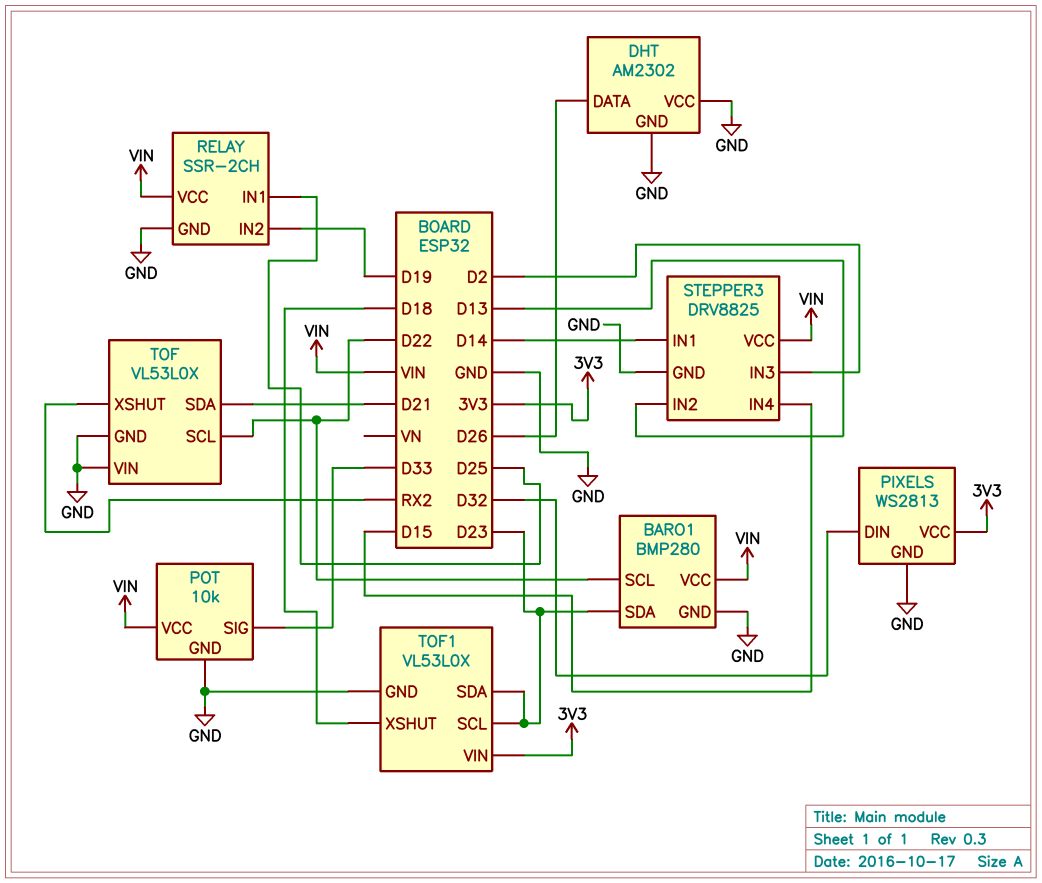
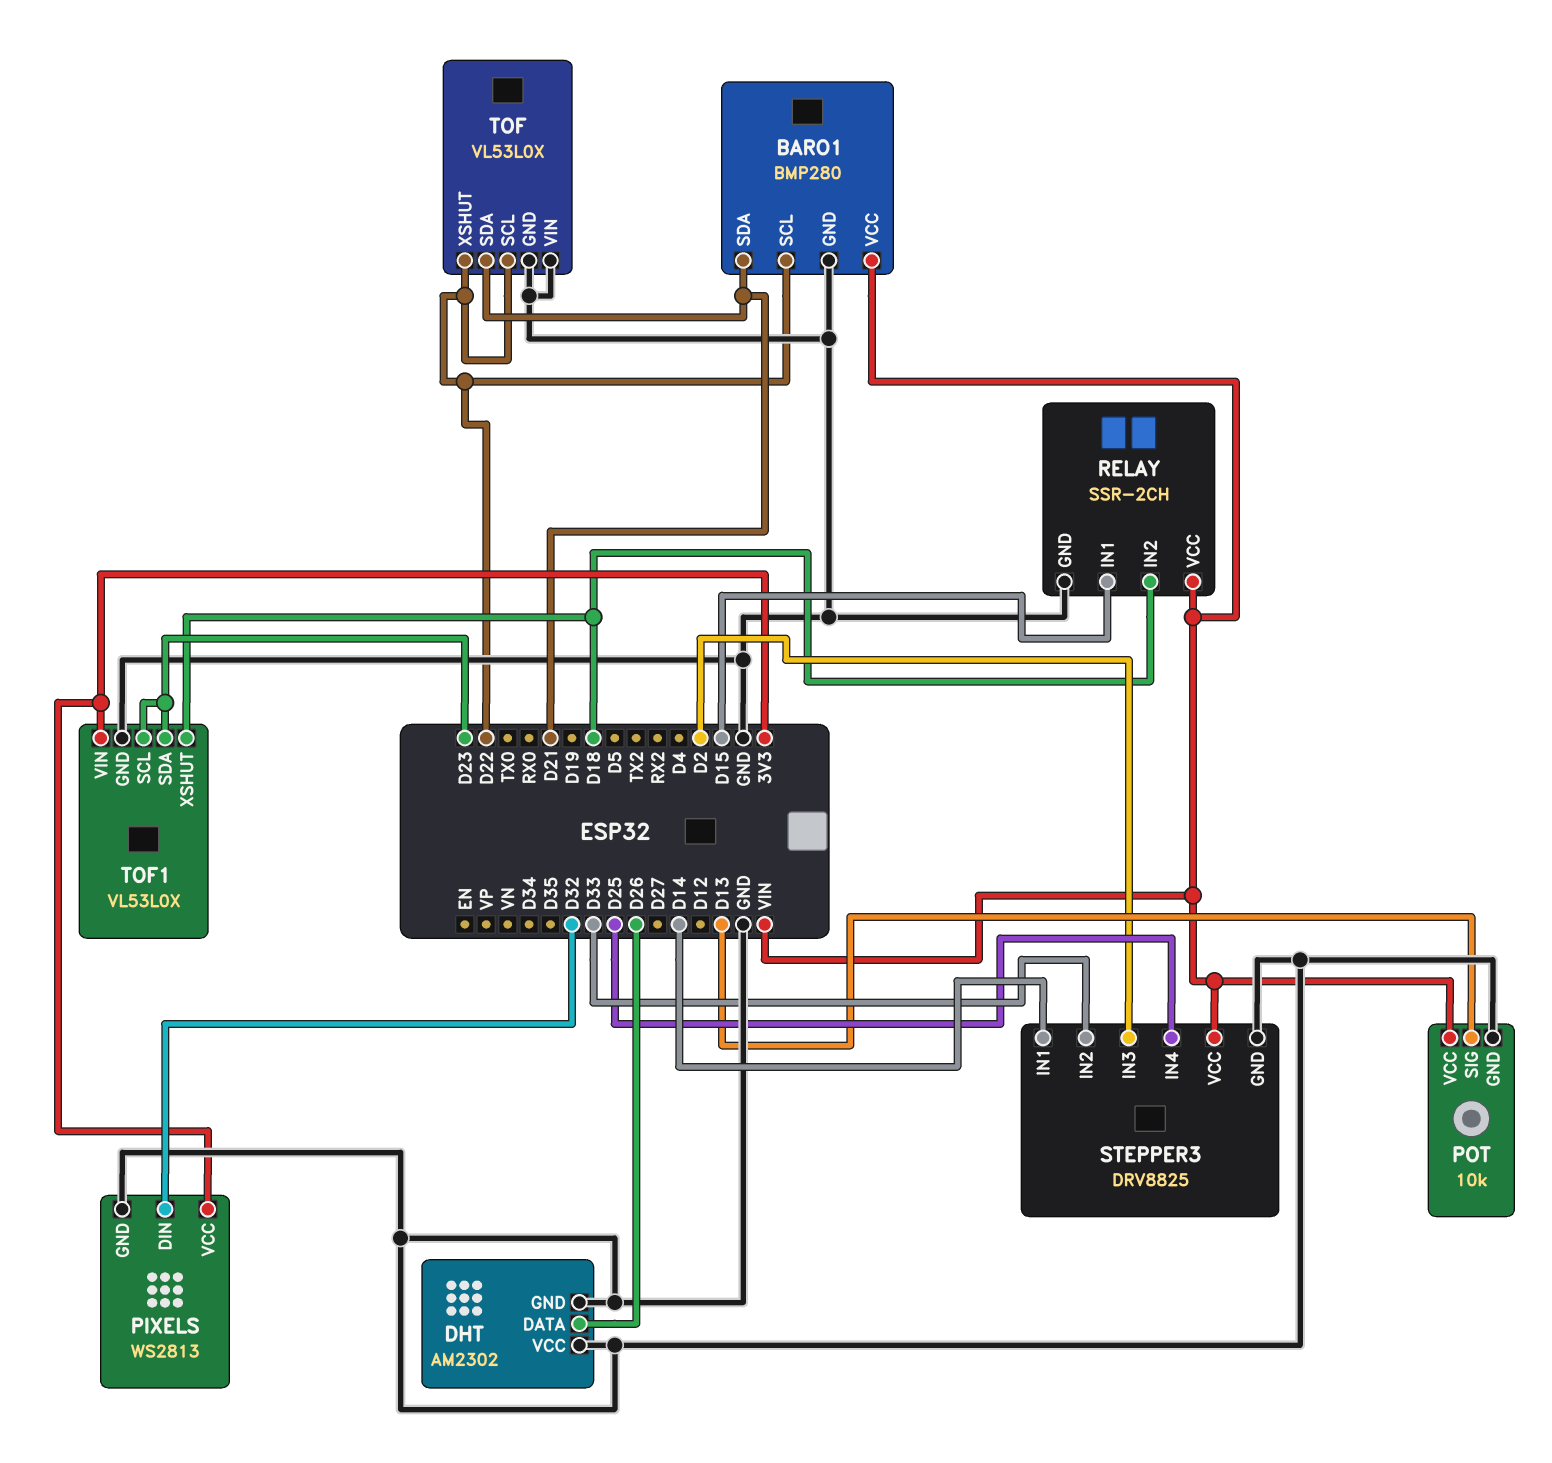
BARO1 pin SDA: D23 -> D21
POT pin SIG: D33 -> D13
RELAY pin IN1: D25 -> D15
RELAY pin IN2: D19 -> D18
STEPPER3 pin IN2: D13 -> D33
STEPPER3 pin IN4: D15 -> D25
TOF pin XSHUT: RX2 -> D22

